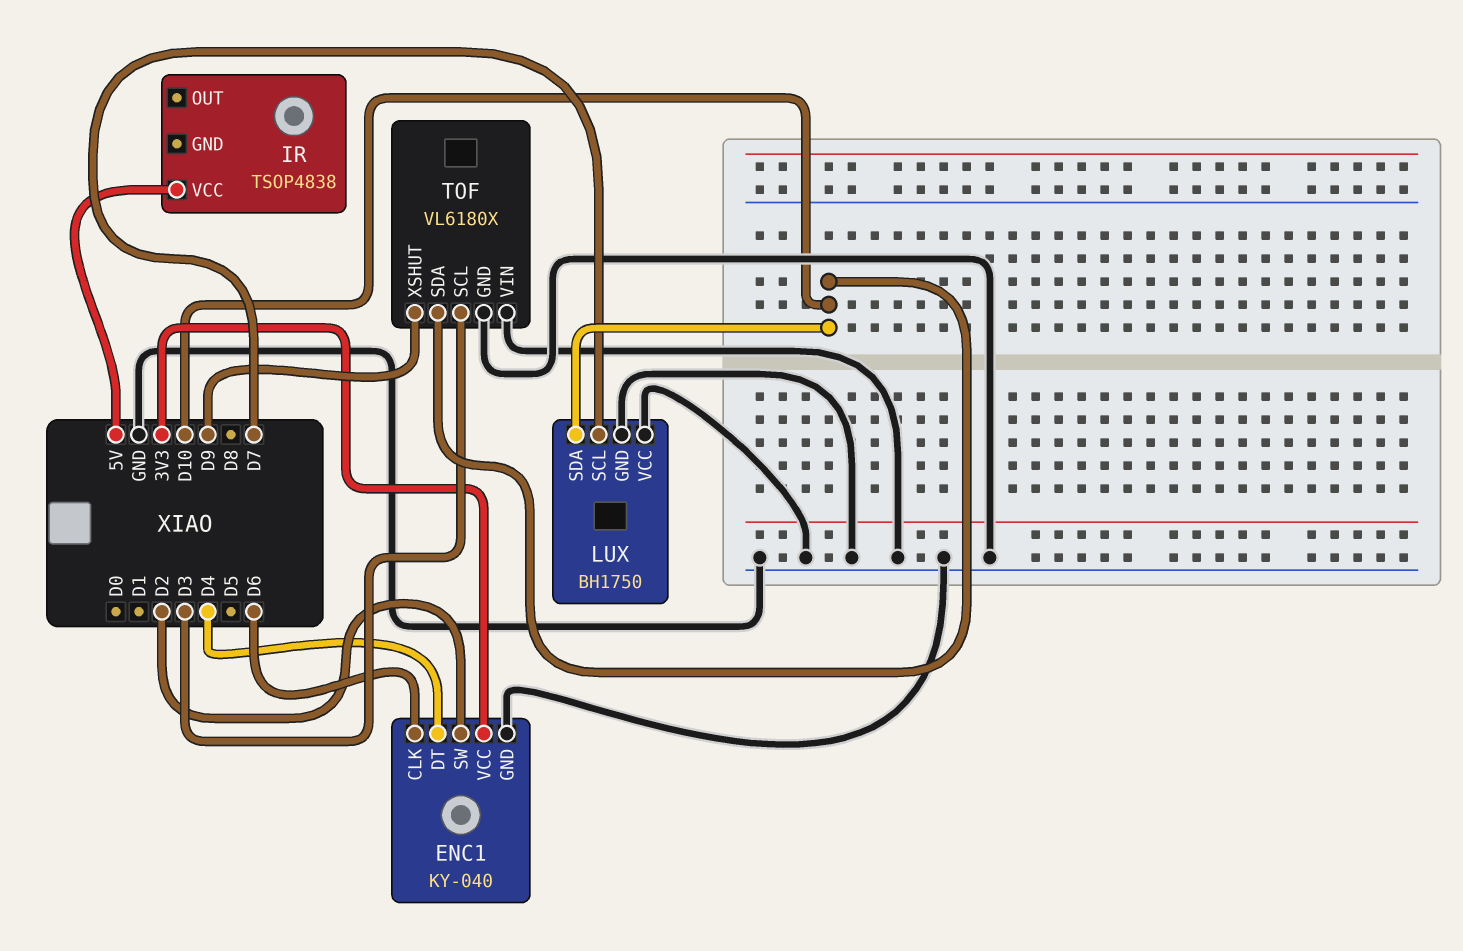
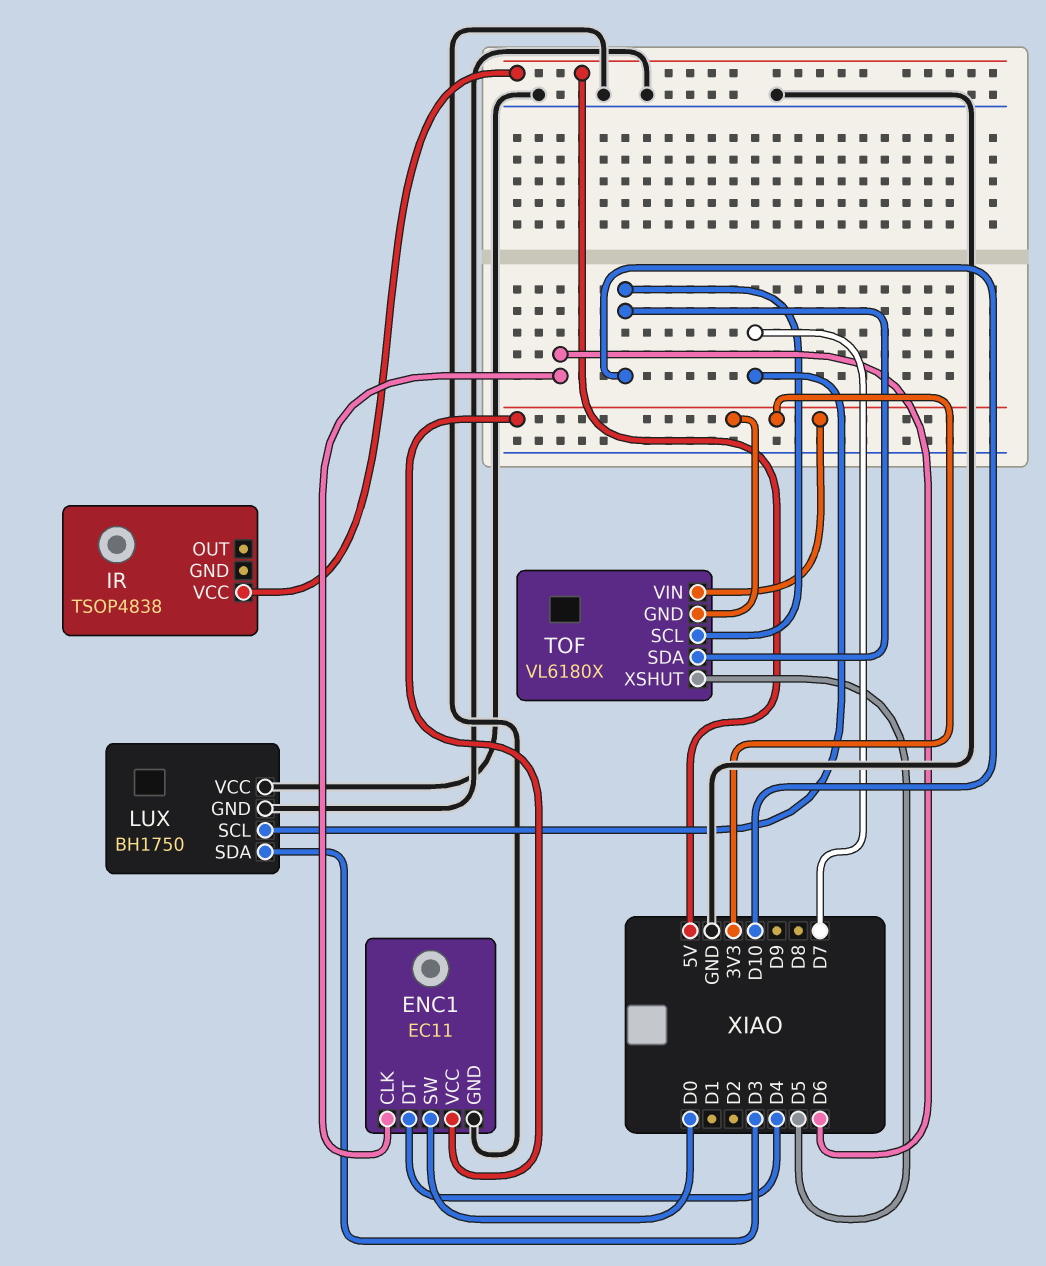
ENC1: KY-040 -> EC11
ENC1 pin SW: D2 -> D0
LUX pin SDA: D10 -> D3
TOF pin GND: GND -> 3V3
TOF pin SCL: D3 -> D10
TOF pin VIN: GND -> 3V3
TOF pin XSHUT: D9 -> D5

